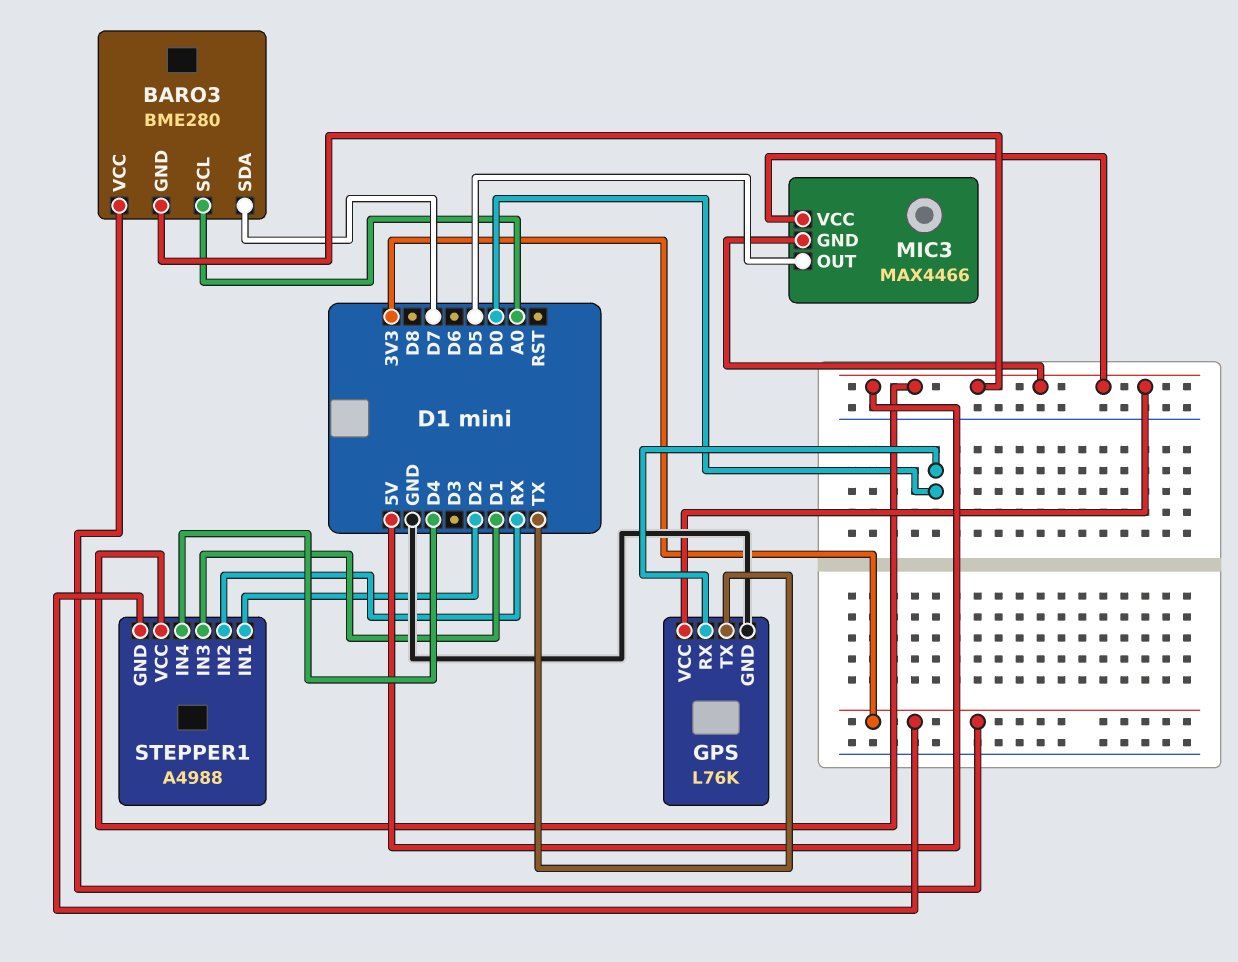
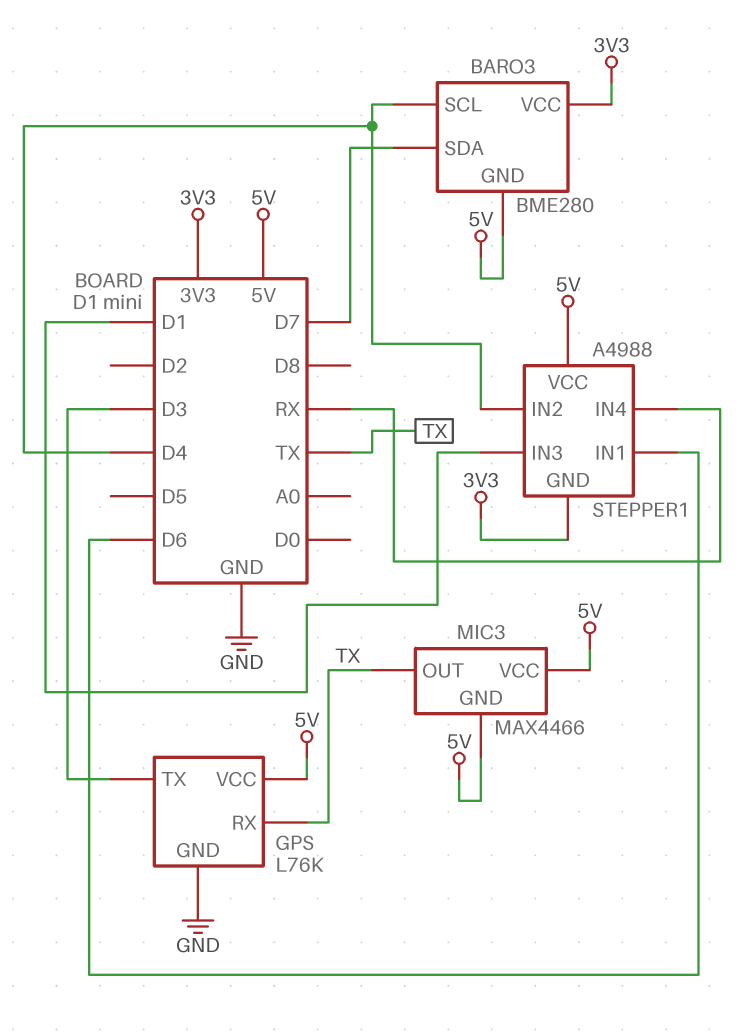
BARO3 pin SCL: A0 -> D4
GPS pin RX: D0 -> TX
GPS pin TX: TX -> D3
MIC3 pin OUT: D5 -> TX
STEPPER1 pin IN1: D2 -> D6
STEPPER1 pin IN2: RX -> D4
STEPPER1 pin IN4: D4 -> RX

